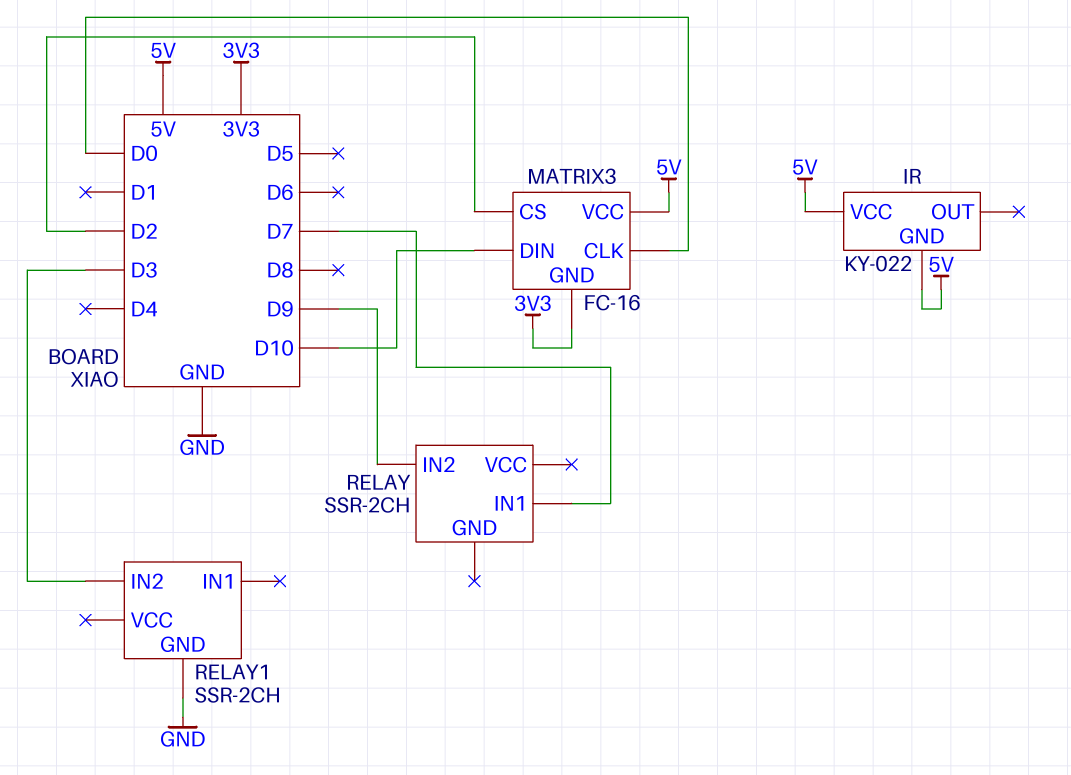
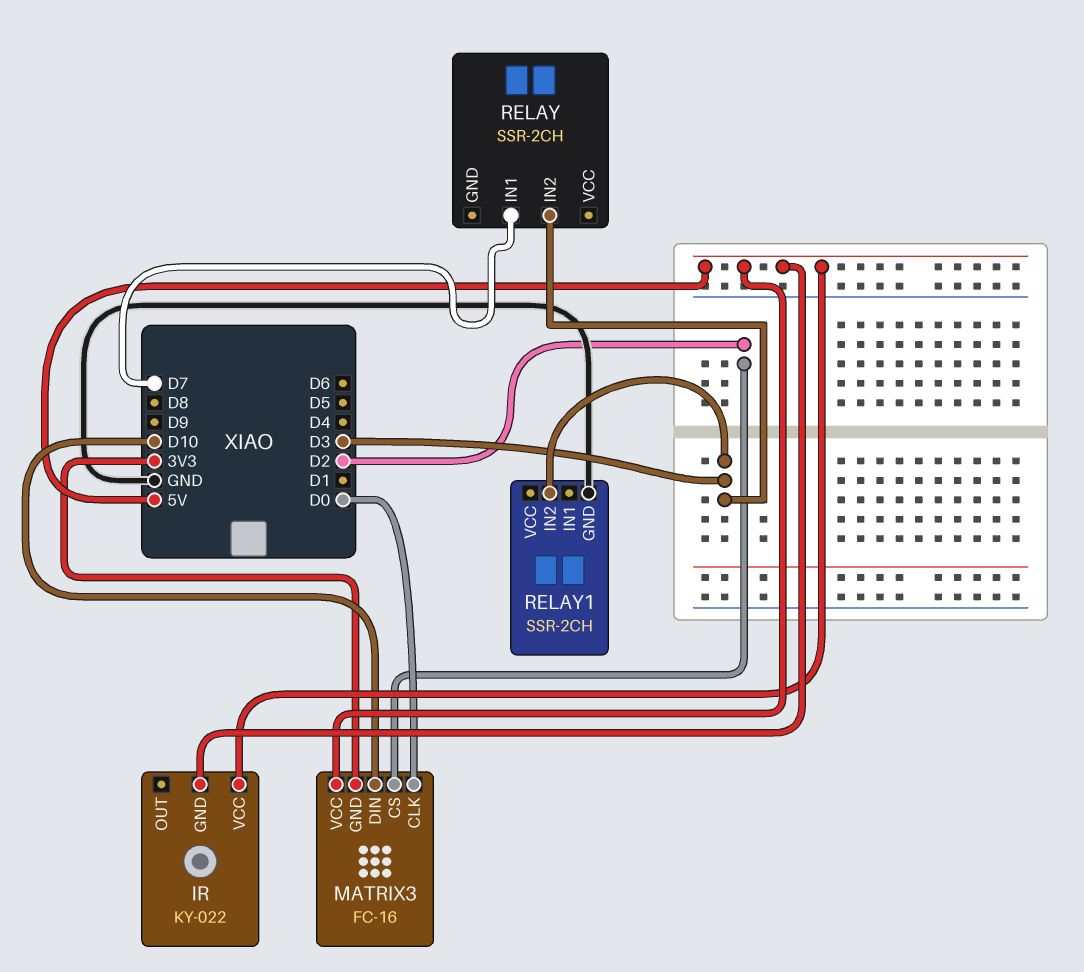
RELAY pin IN2: D9 -> D3

